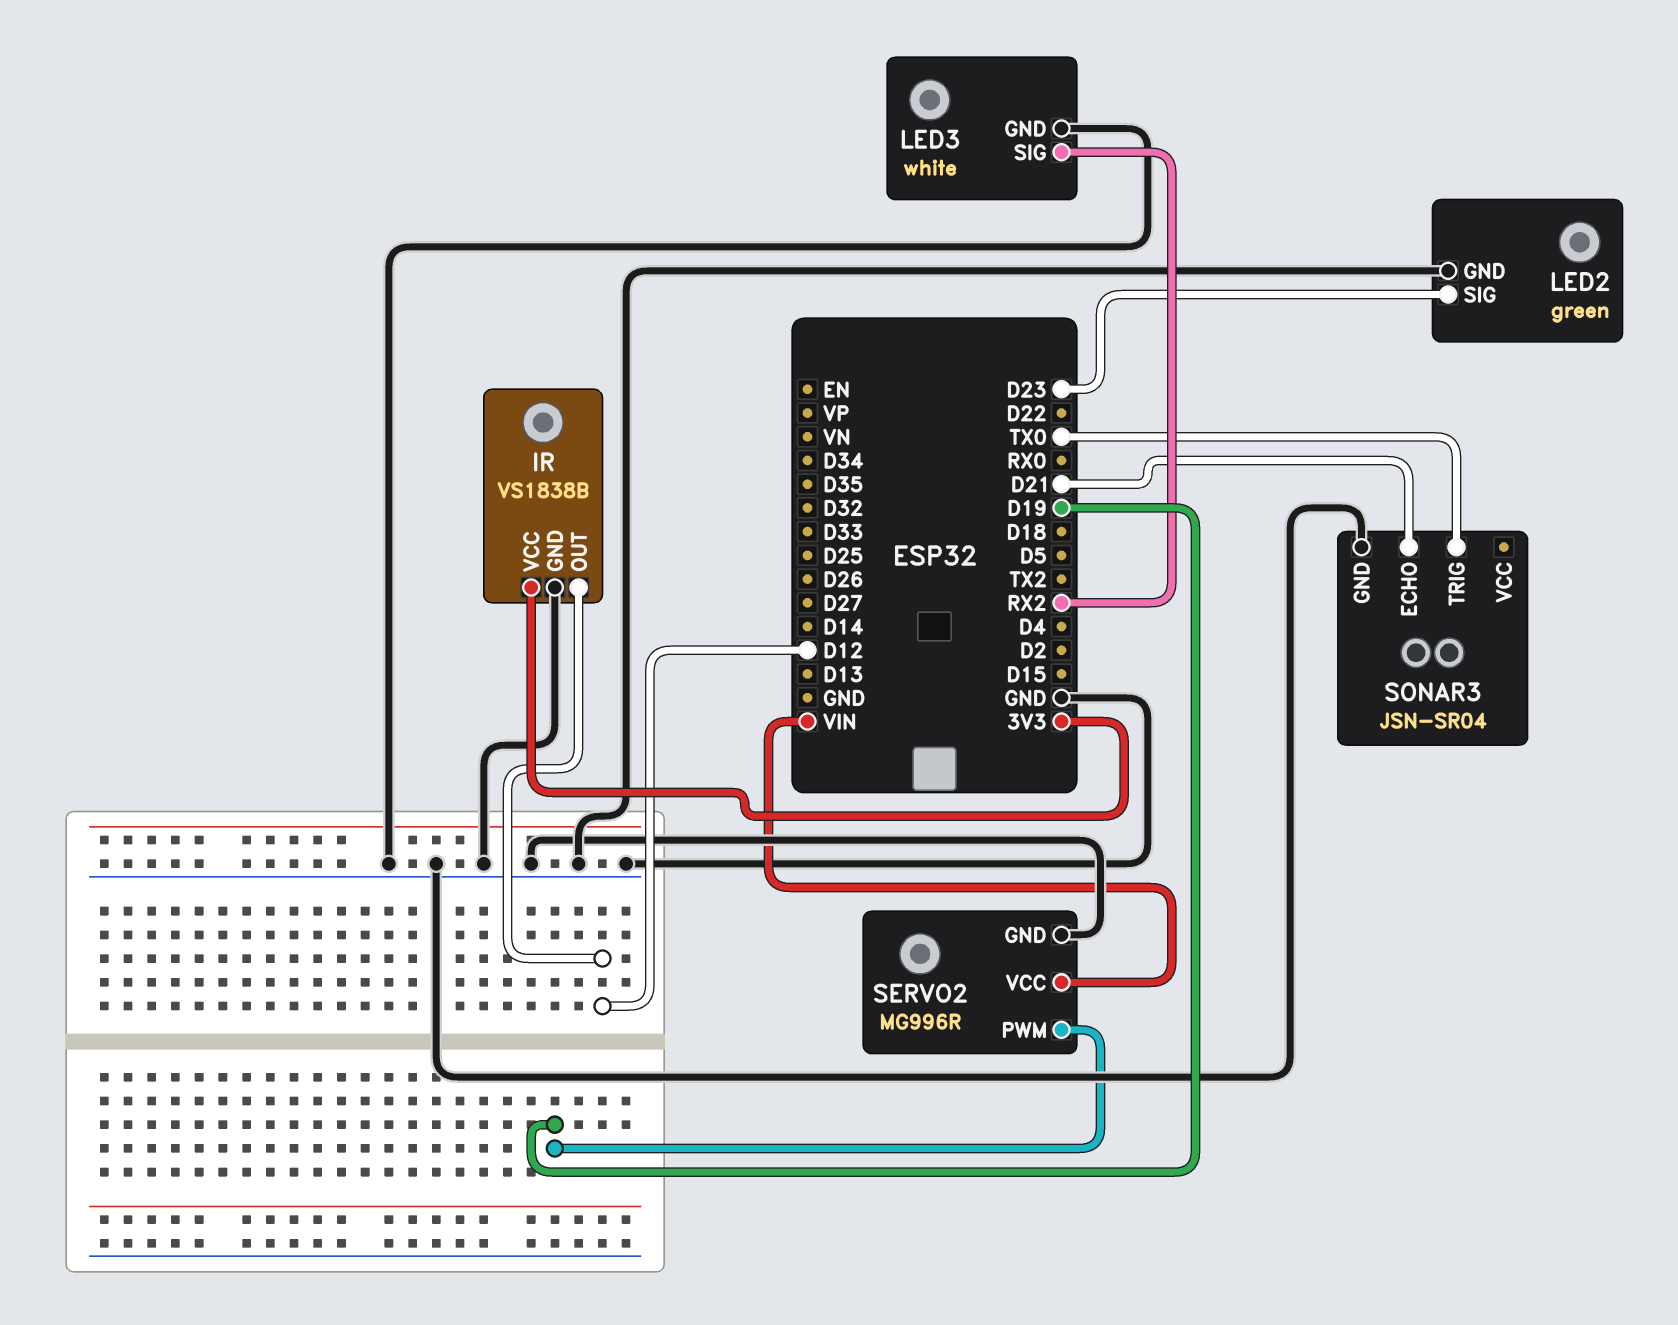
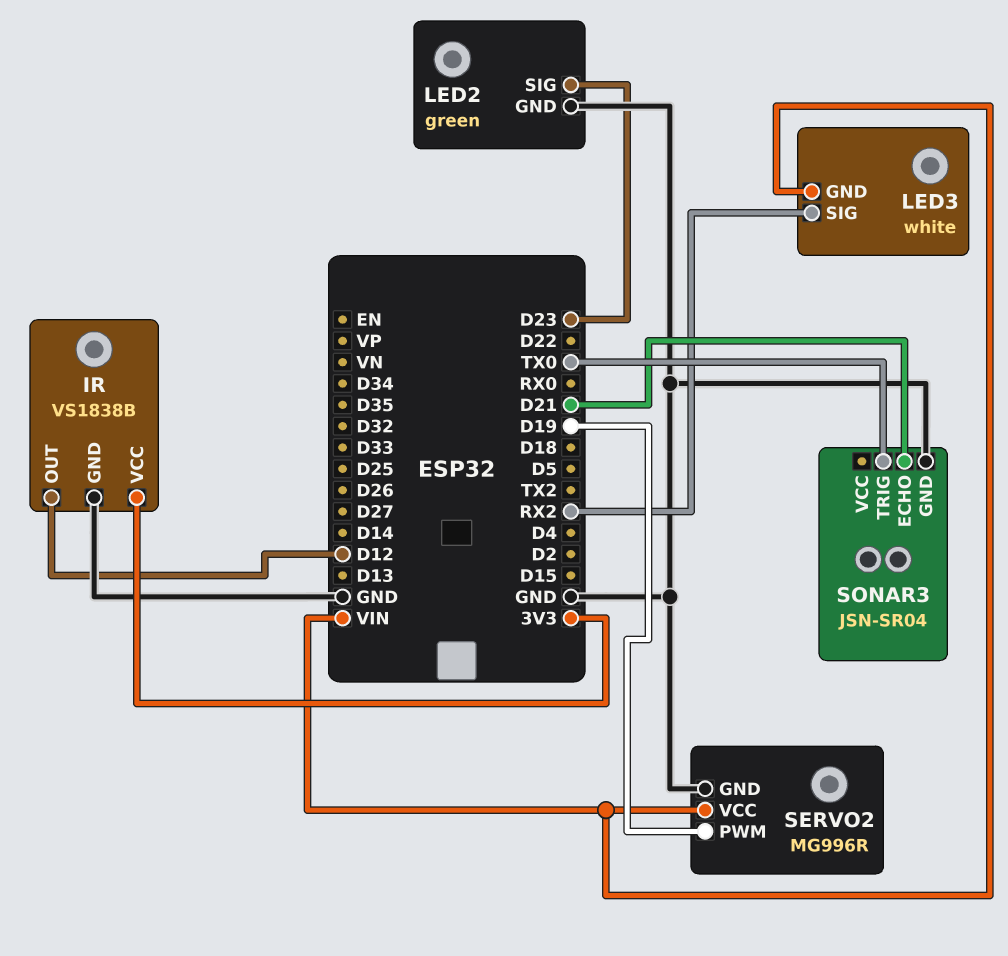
LED3 pin GND: GND -> VIN

